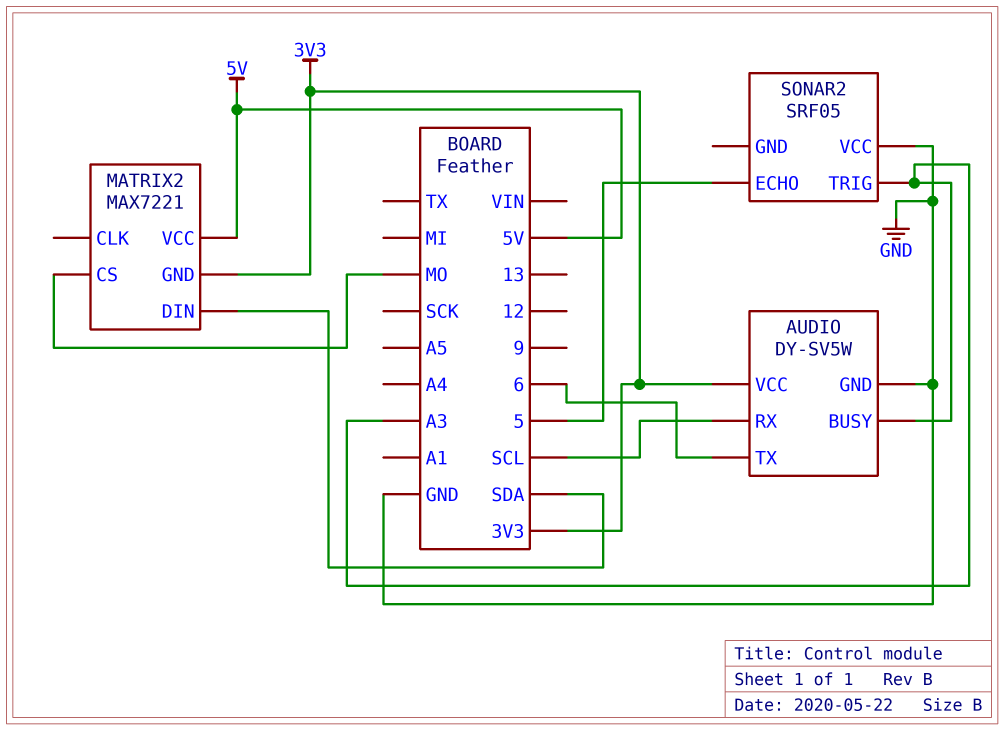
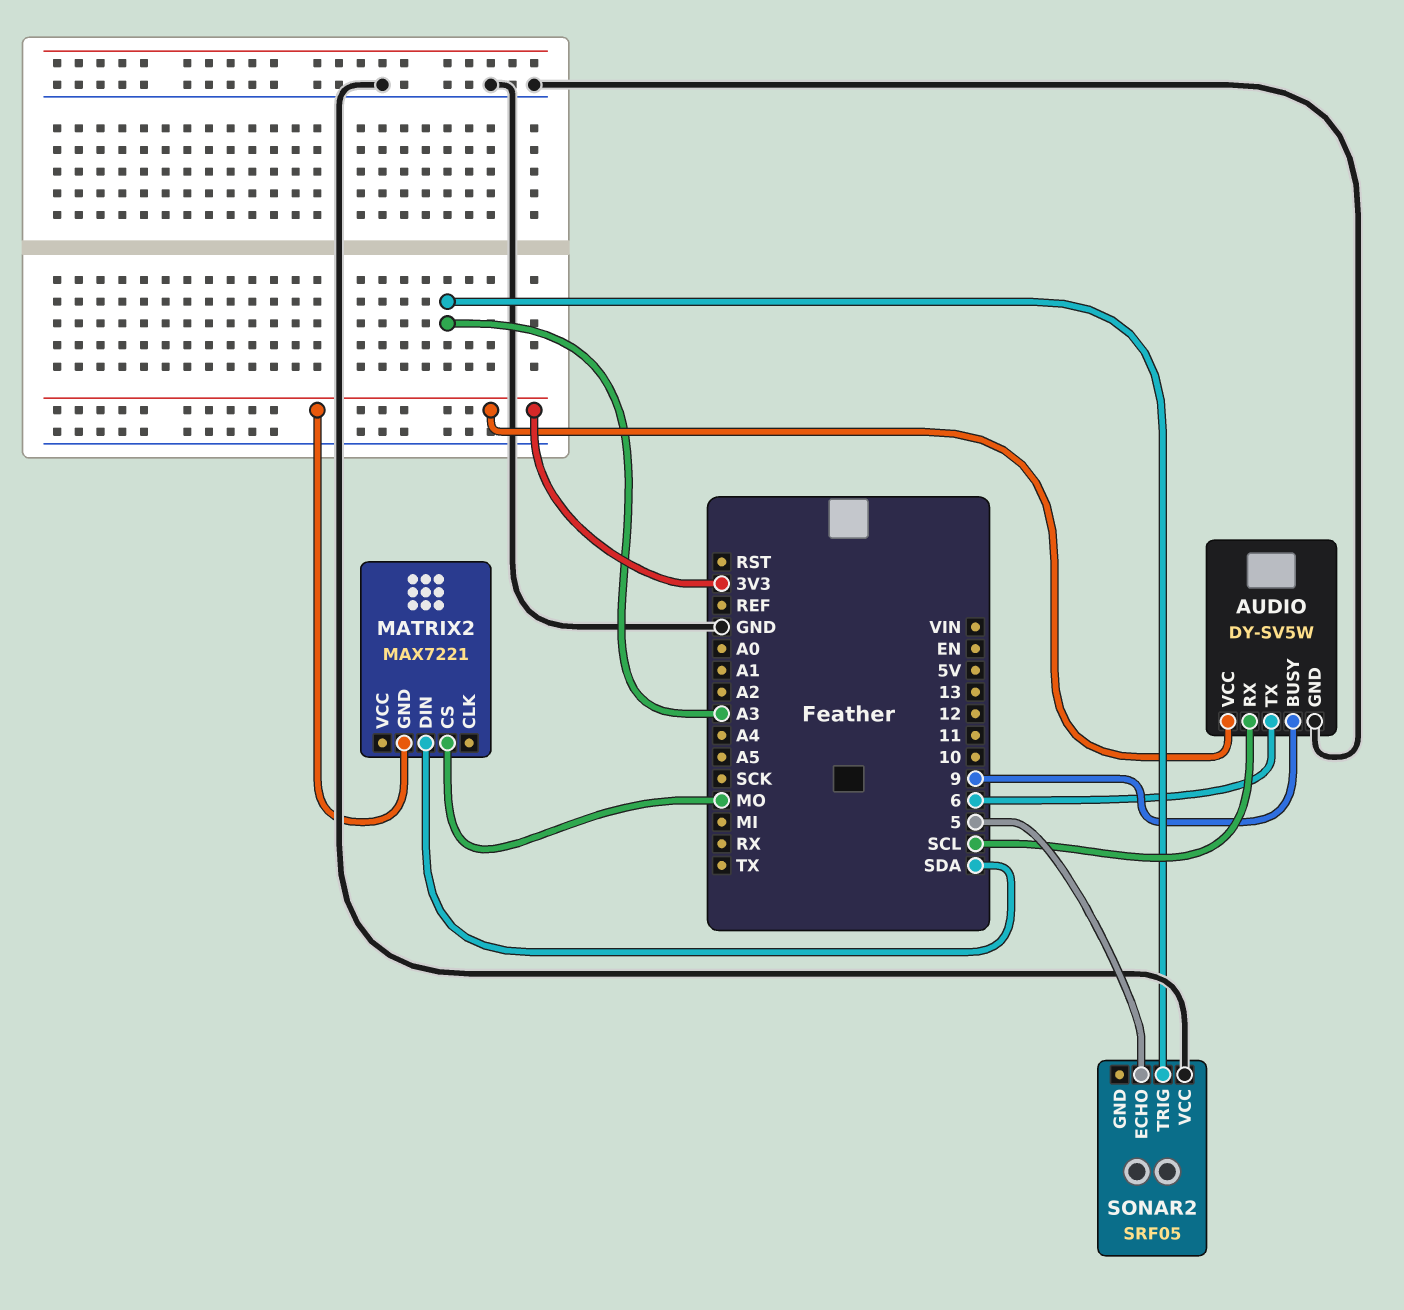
AUDIO pin BUSY: A3 -> 9
MATRIX2 pin VCC: 5V -> none

